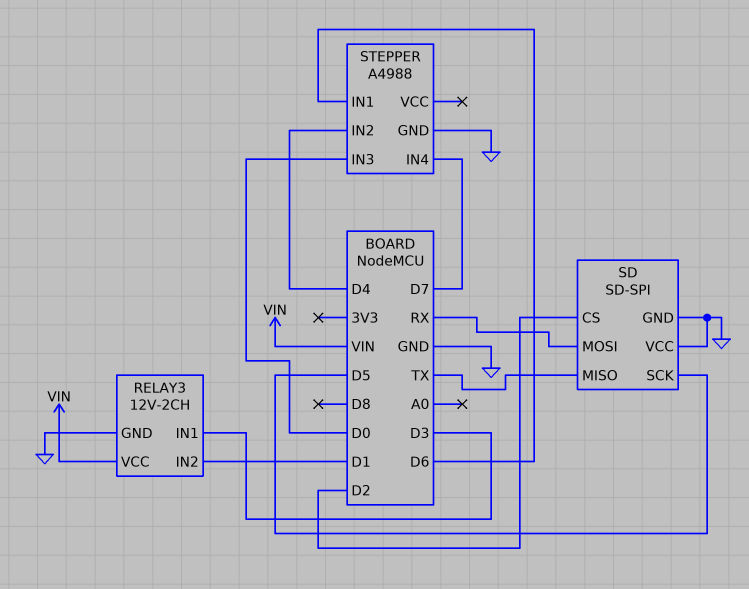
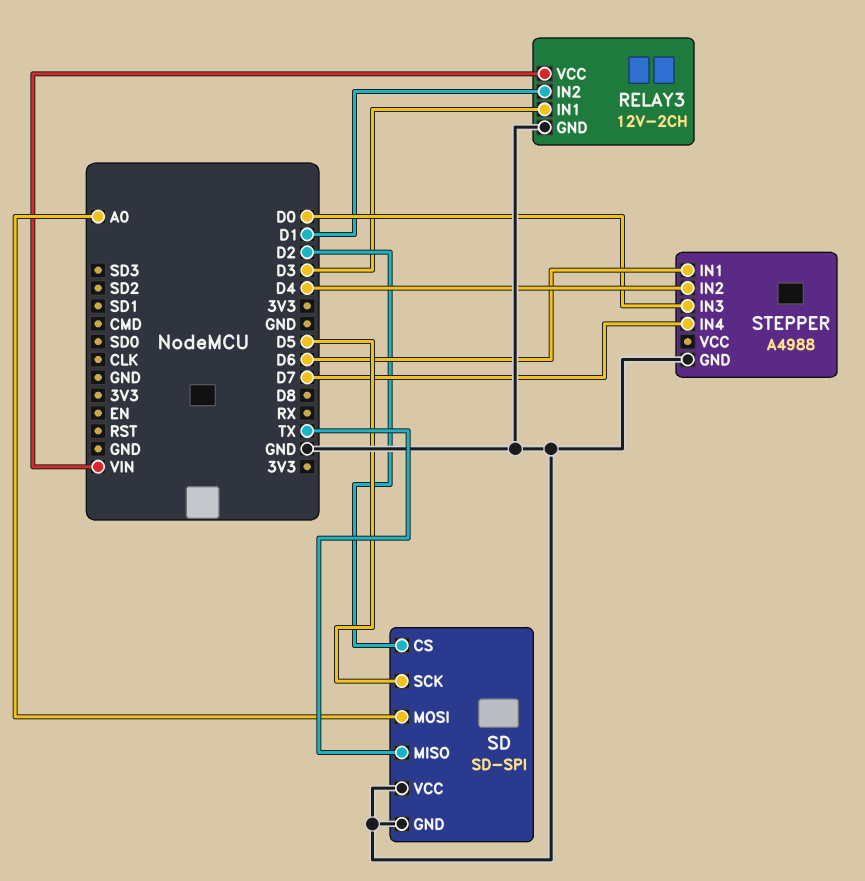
SD pin MOSI: RX -> A0

